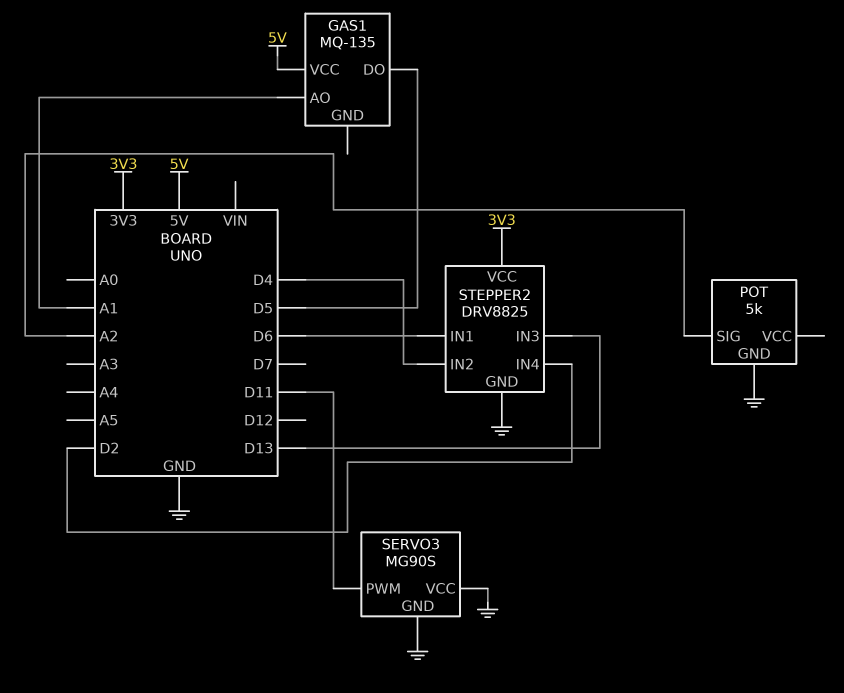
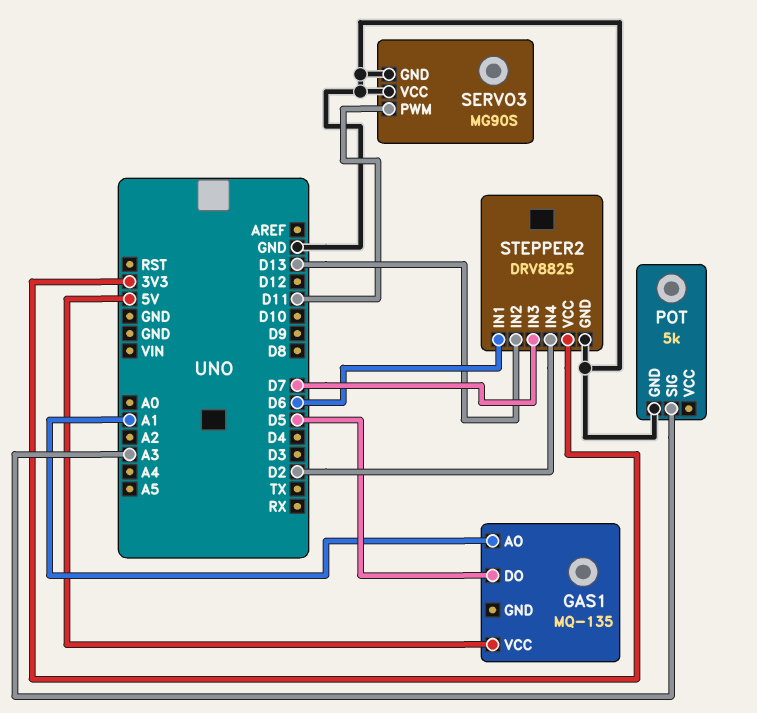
POT pin SIG: A2 -> A3
STEPPER2 pin IN2: D4 -> D13
STEPPER2 pin IN3: D13 -> D7

